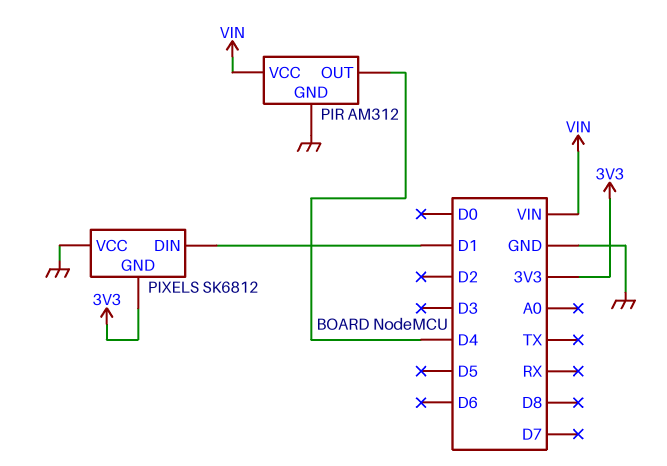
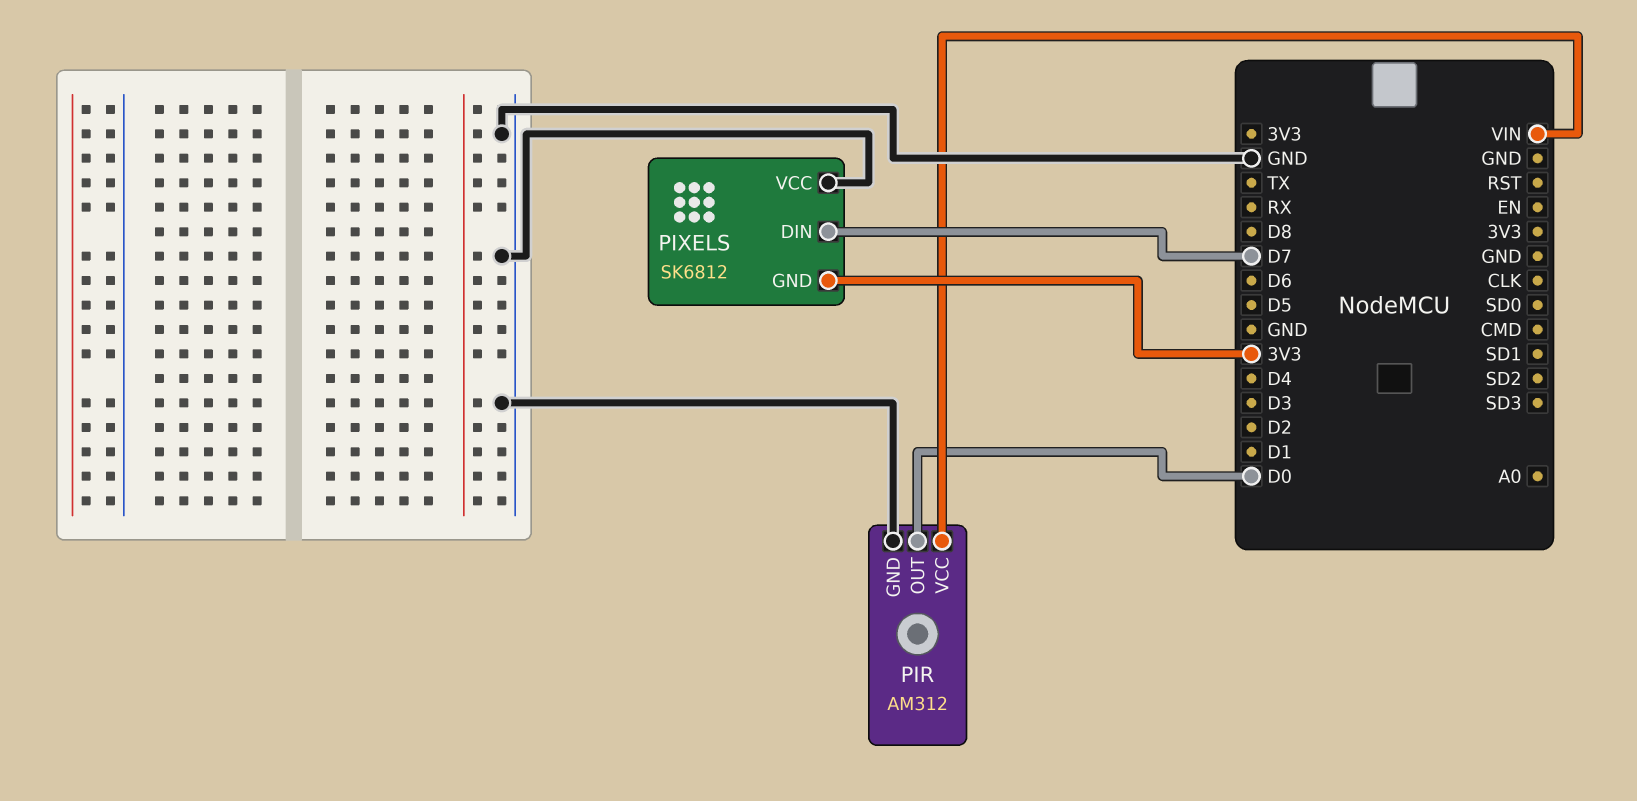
PIR pin OUT: D4 -> D0
PIXELS pin DIN: D1 -> D7

